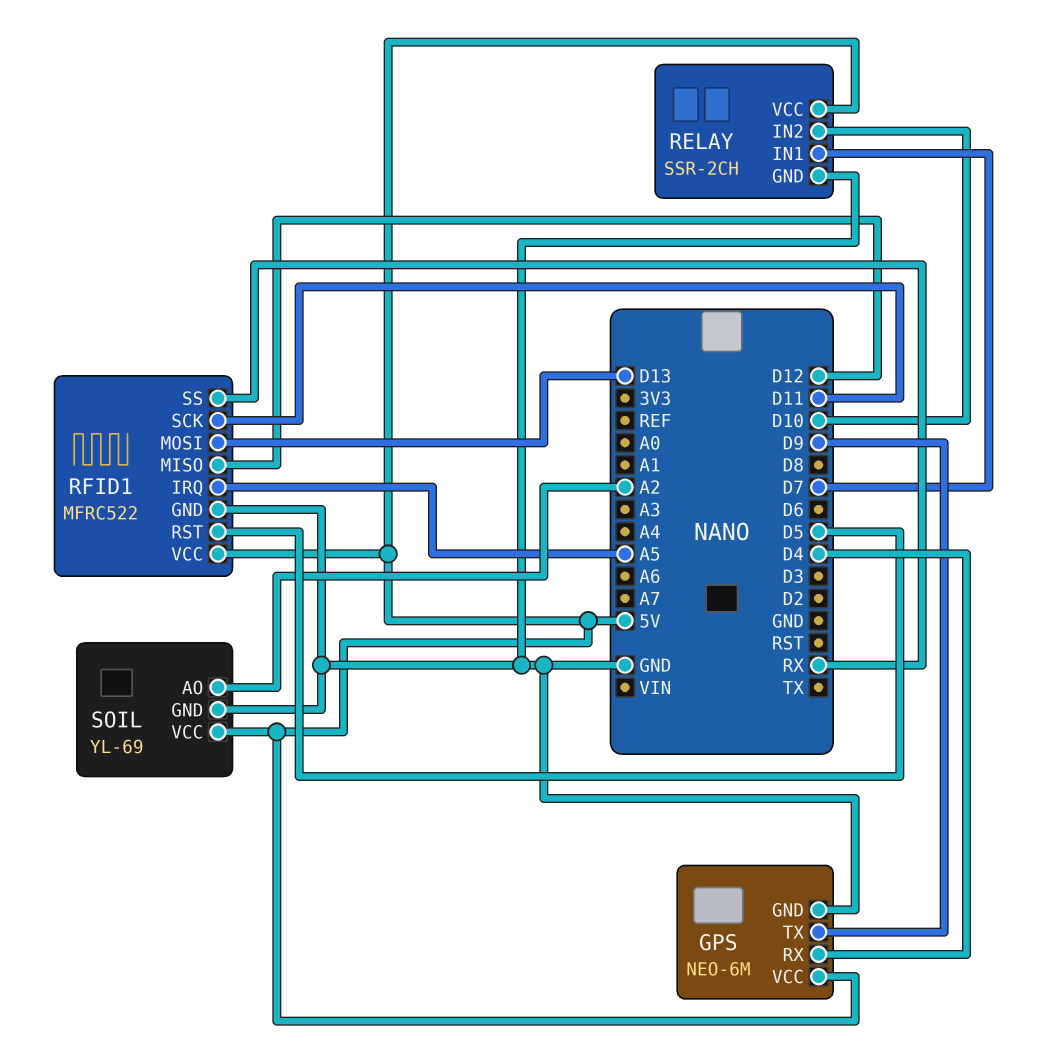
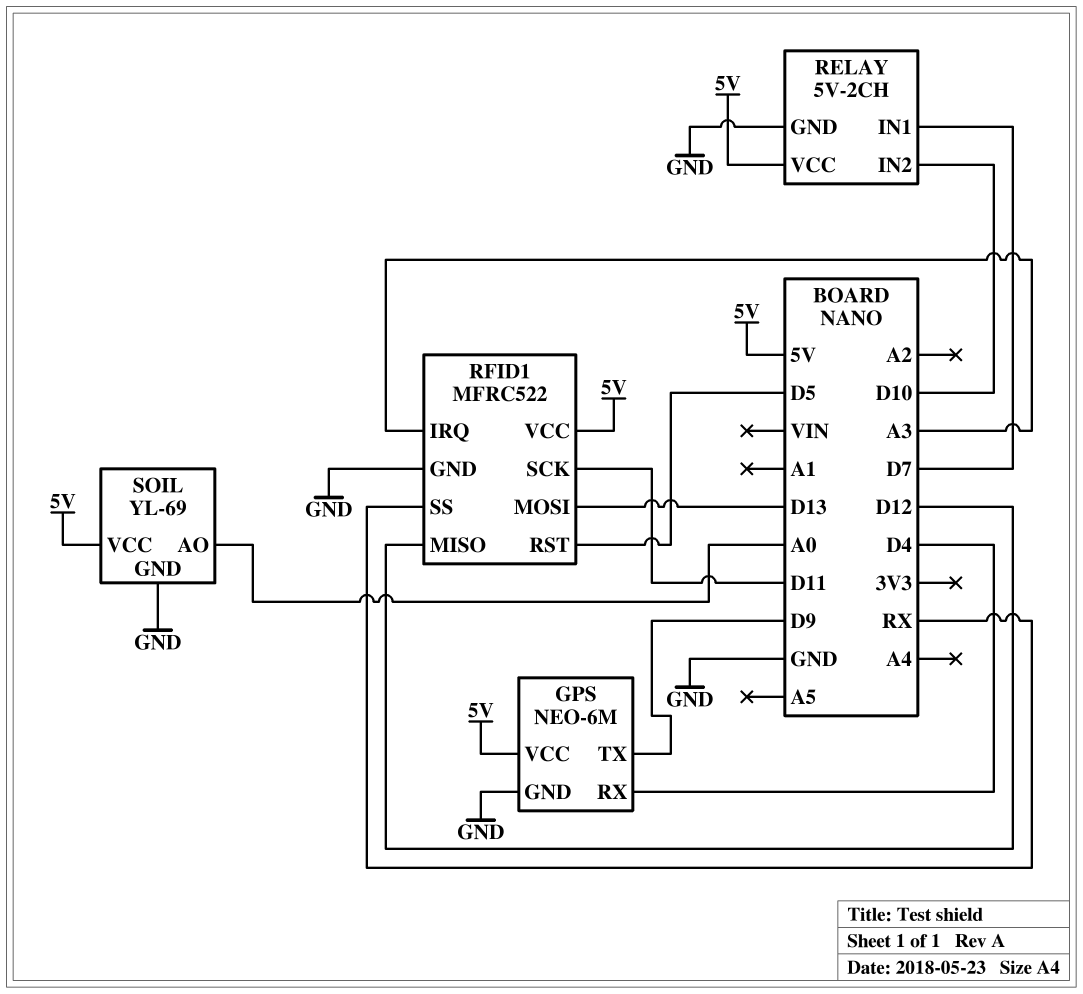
RELAY: SSR-2CH -> 5V-2CH
RFID1 pin IRQ: A5 -> A3
SOIL pin AO: A2 -> A0

